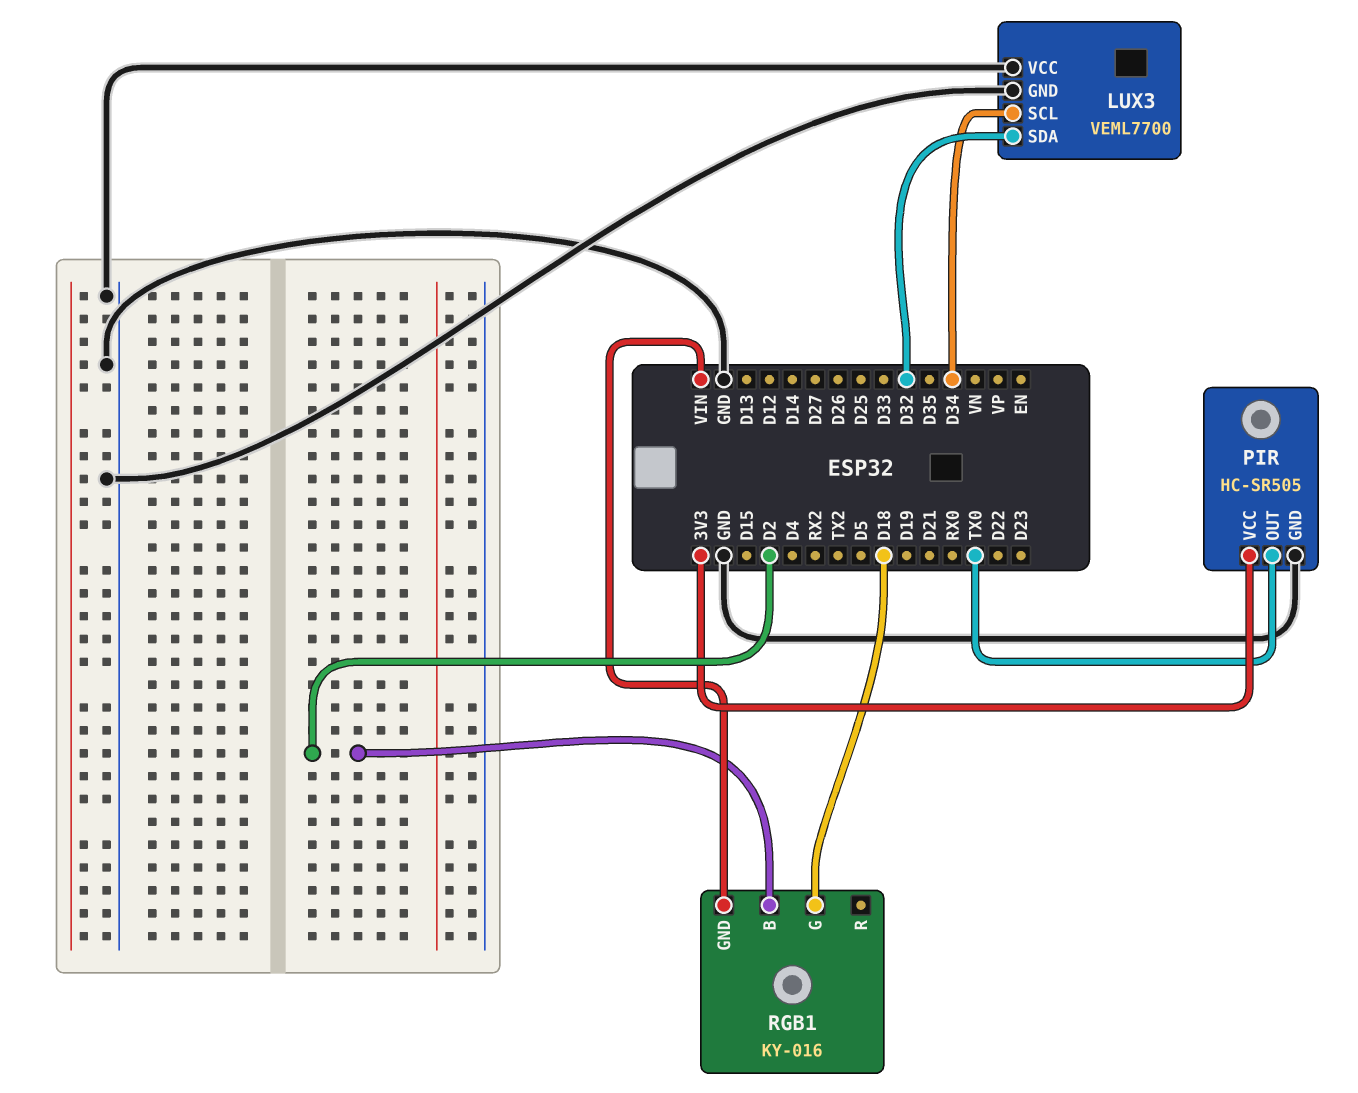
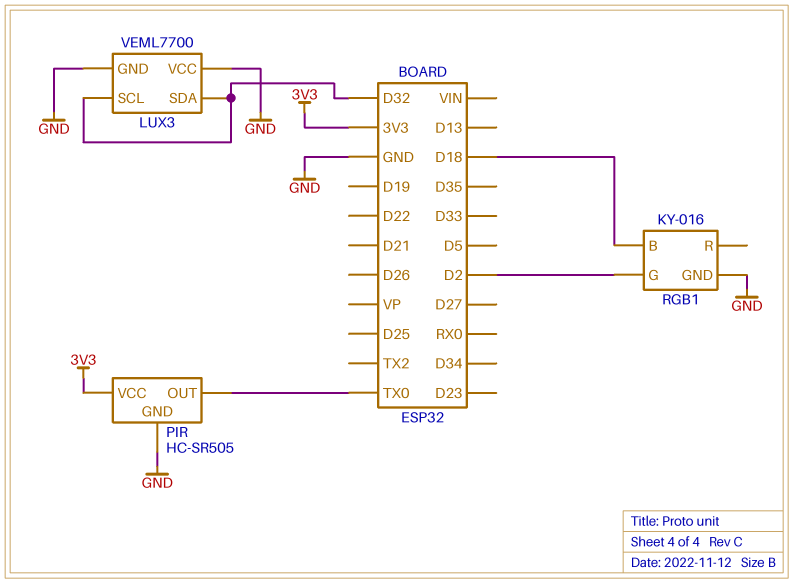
LUX3 pin SCL: D34 -> D32
RGB1 pin B: D2 -> D18
RGB1 pin G: D18 -> D2
RGB1 pin GND: VIN -> GND

